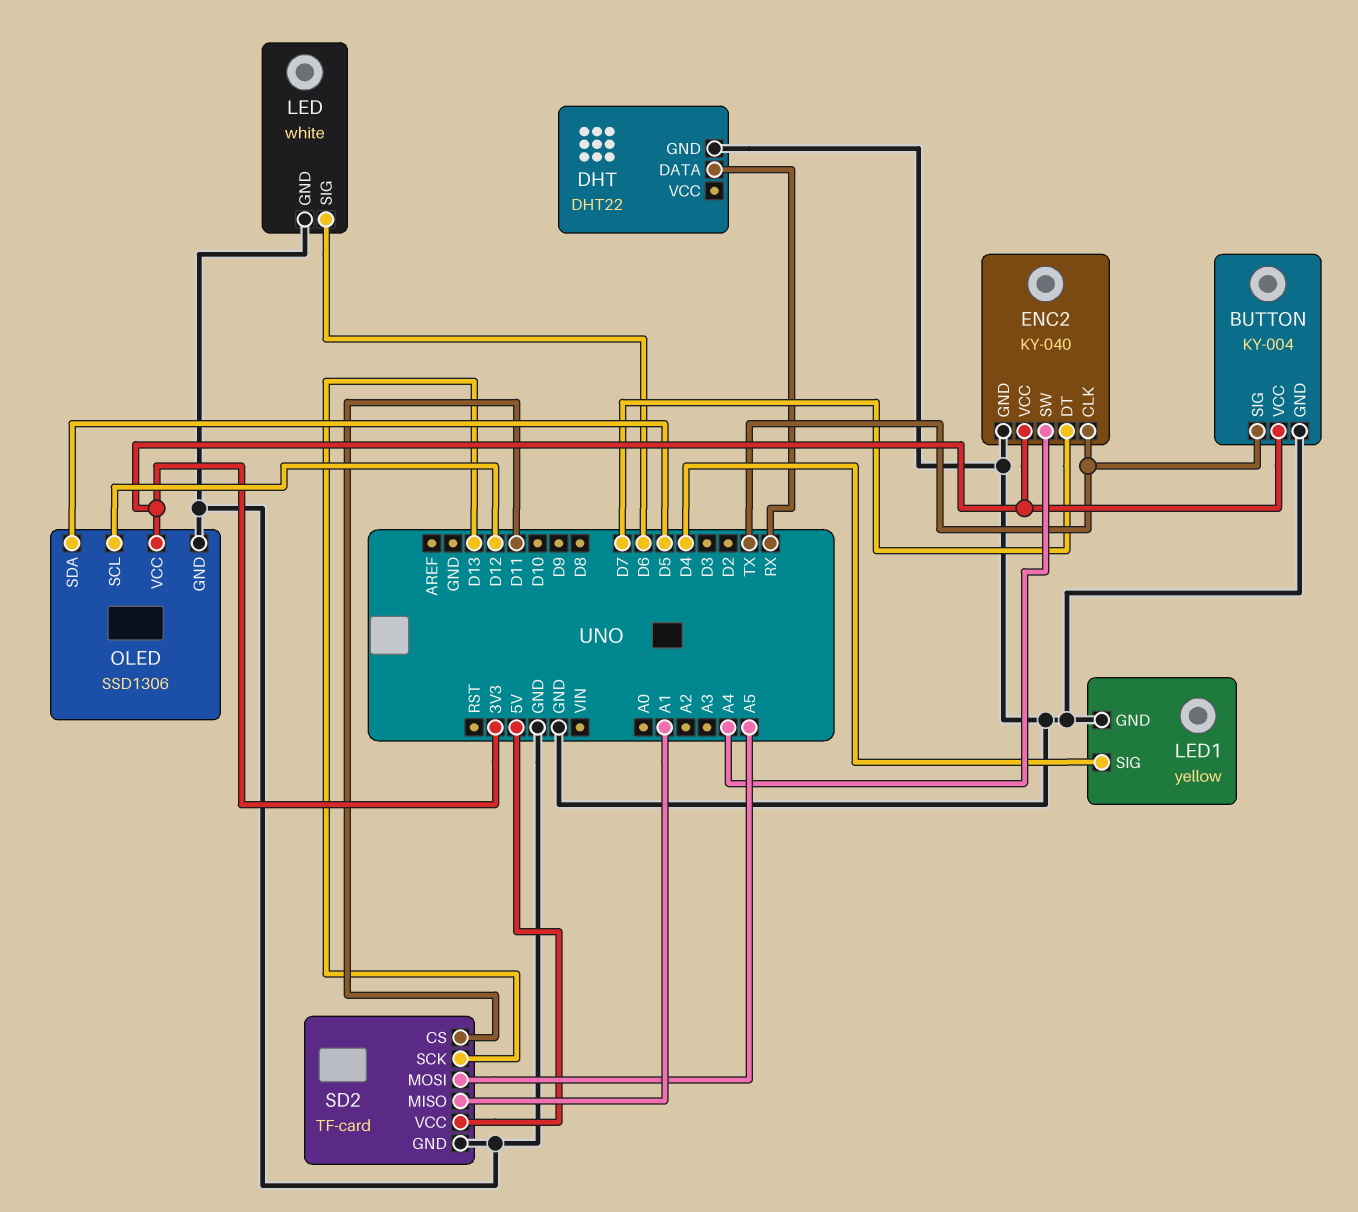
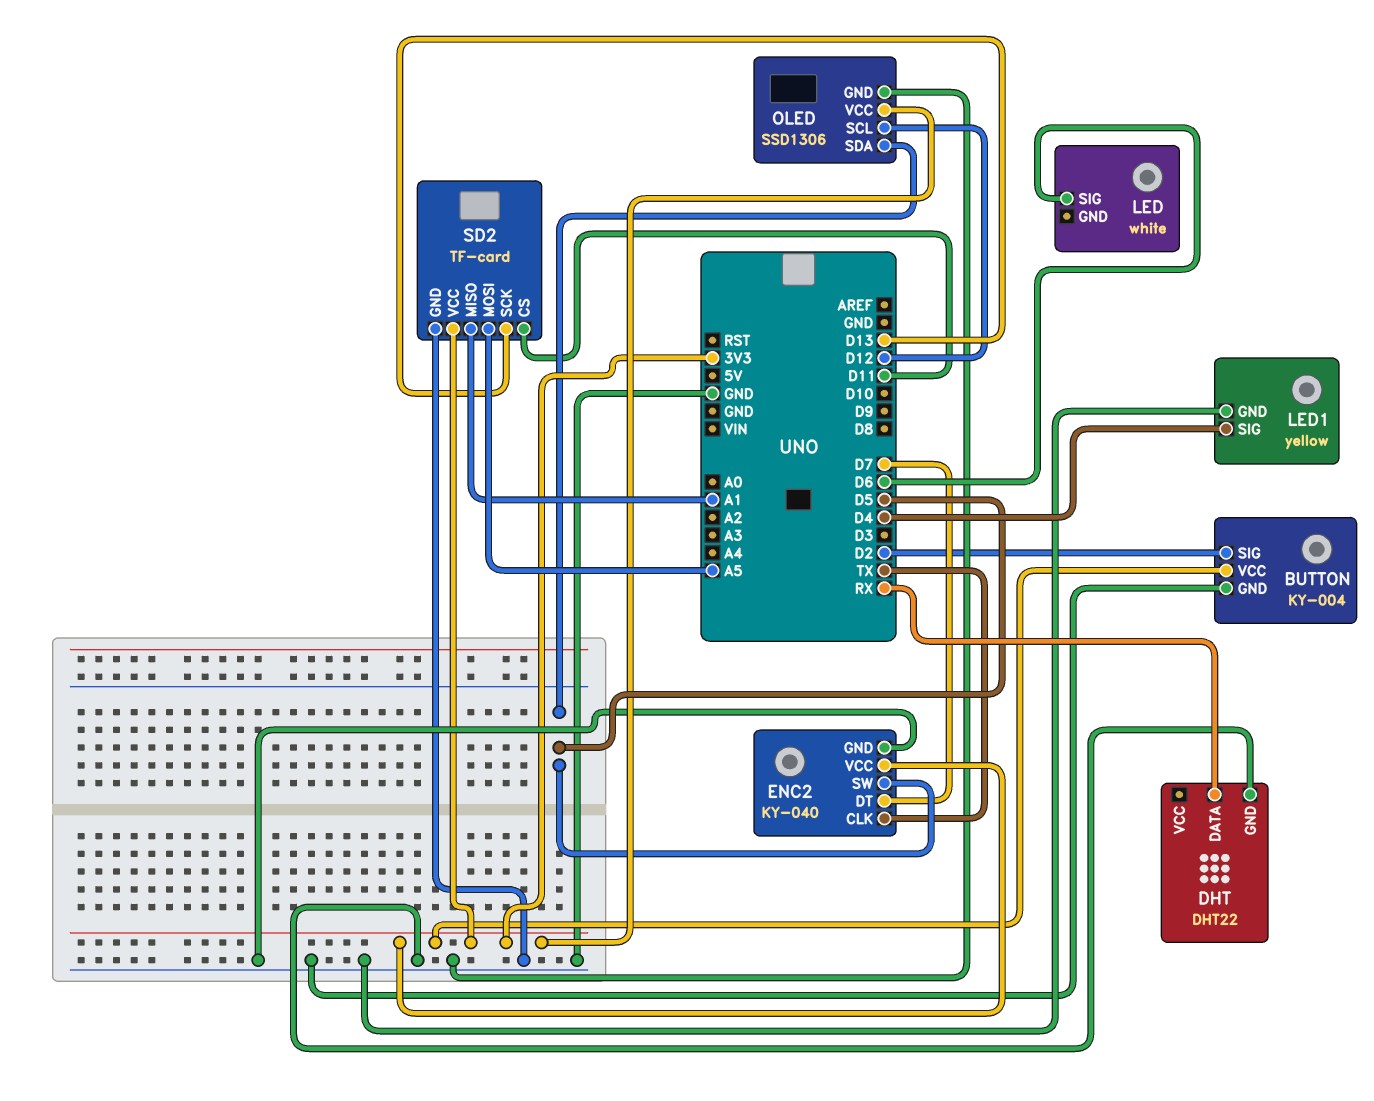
BUTTON pin SIG: TX -> D2
ENC2 pin SW: A4 -> D5
LED pin GND: GND -> none
SD2 pin VCC: 5V -> 3V3

